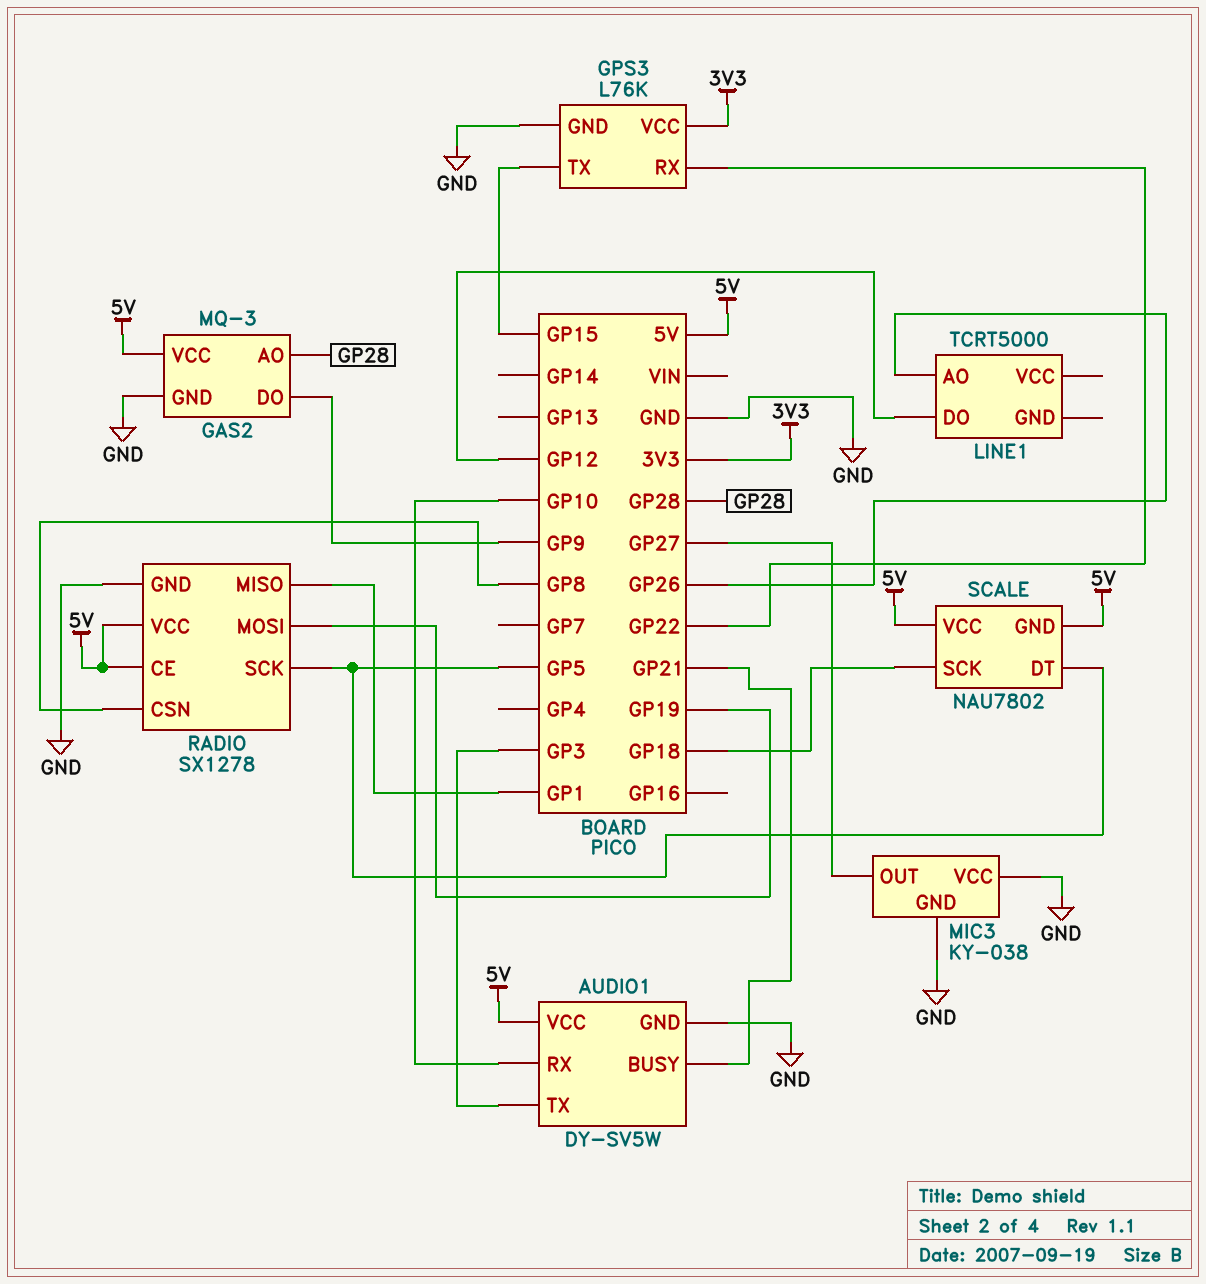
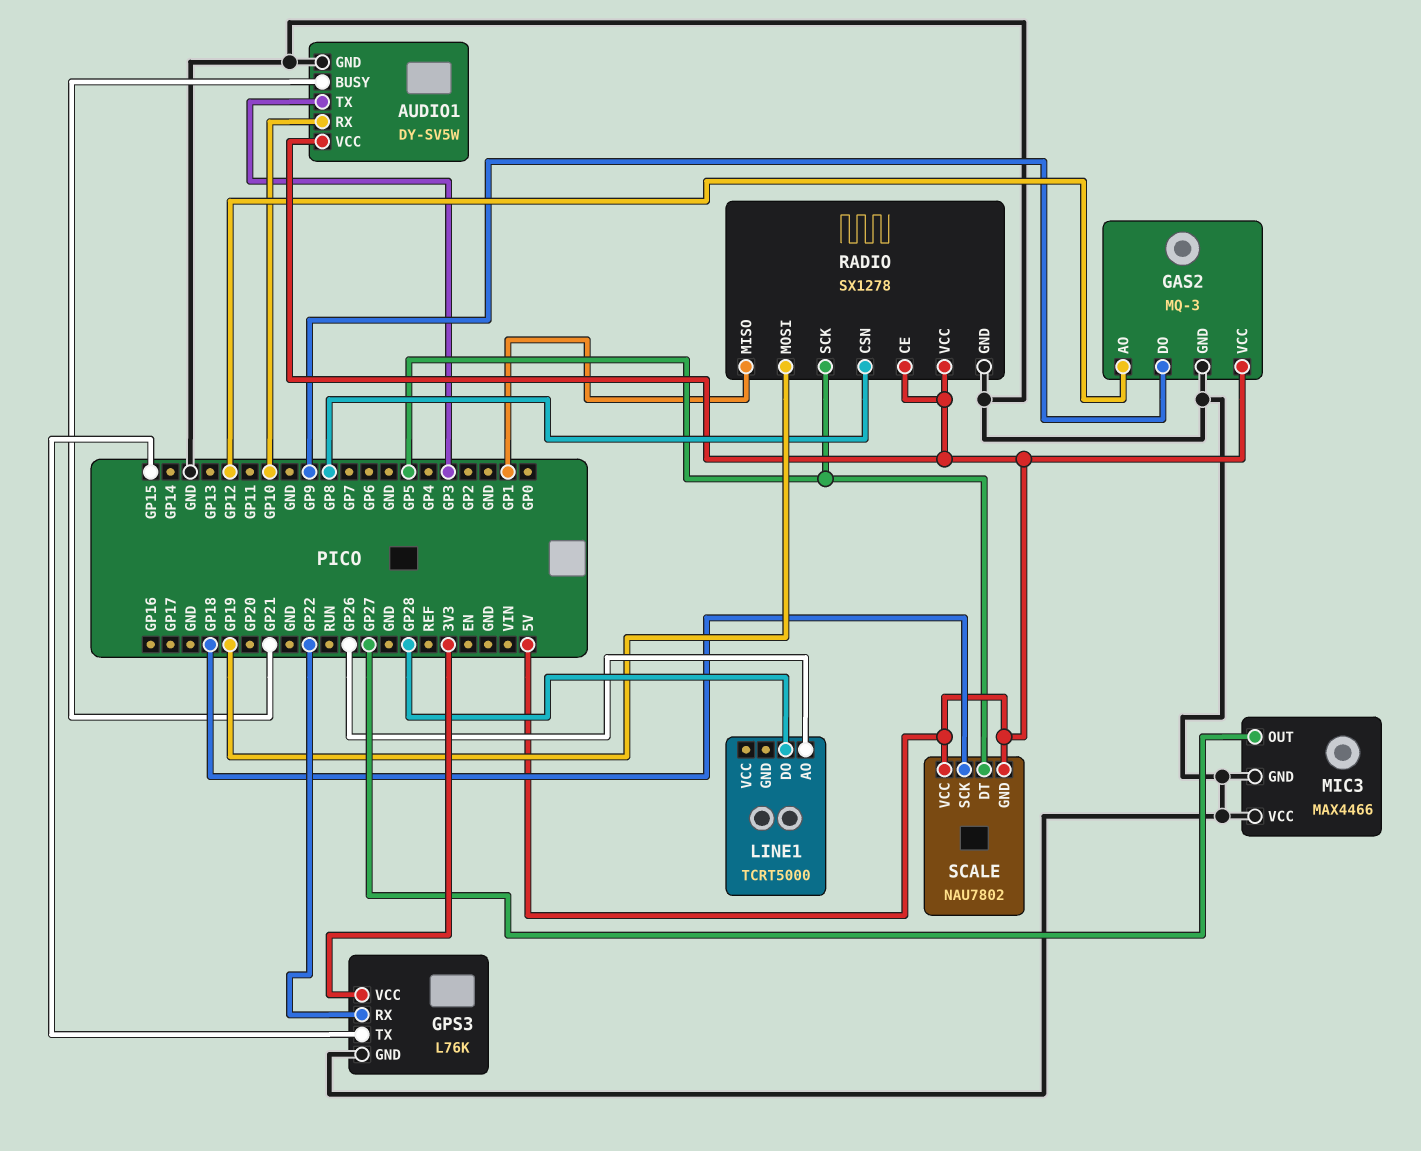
GAS2 pin AO: GP28 -> GP12
LINE1 pin DO: GP12 -> GP28
MIC3: KY-038 -> MAX4466

